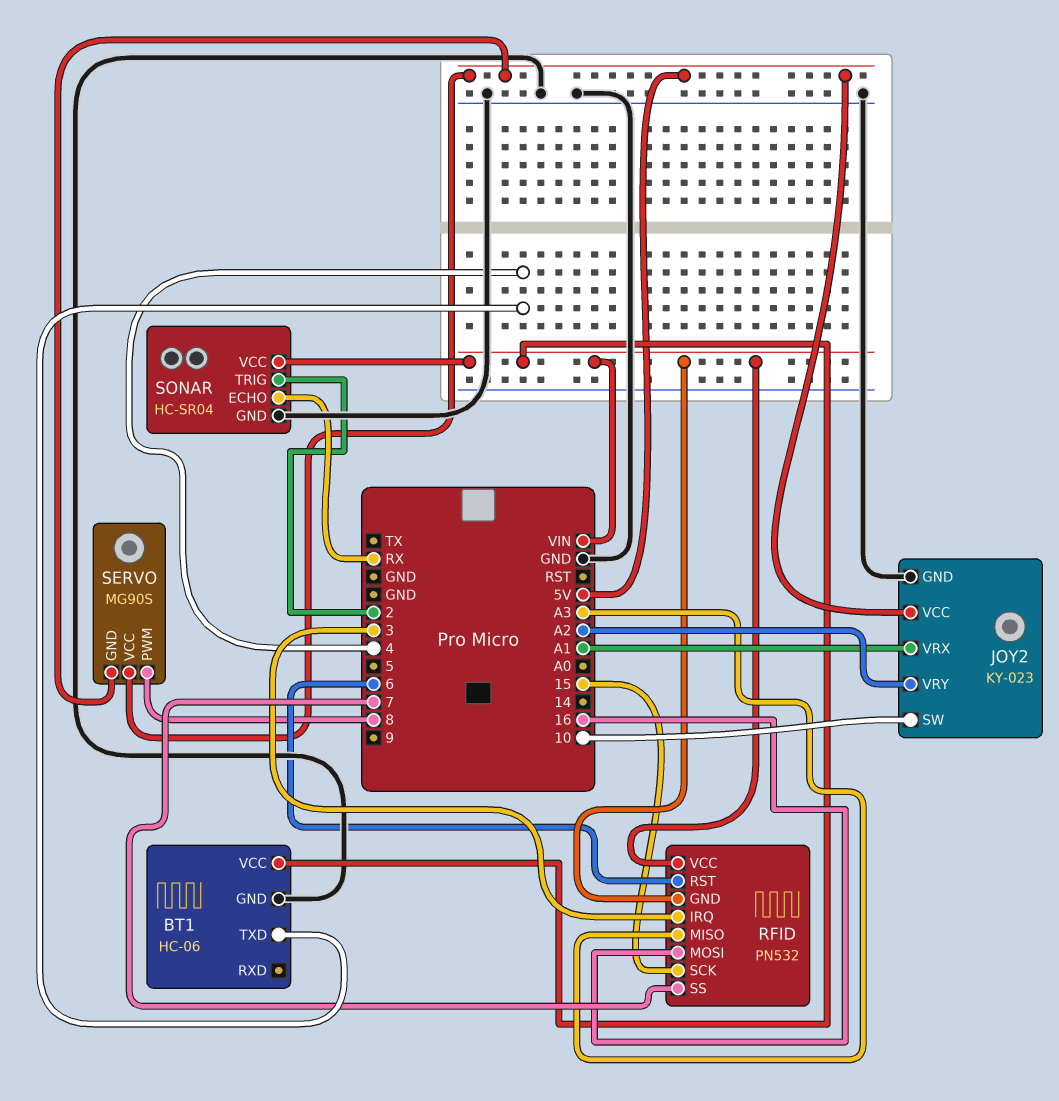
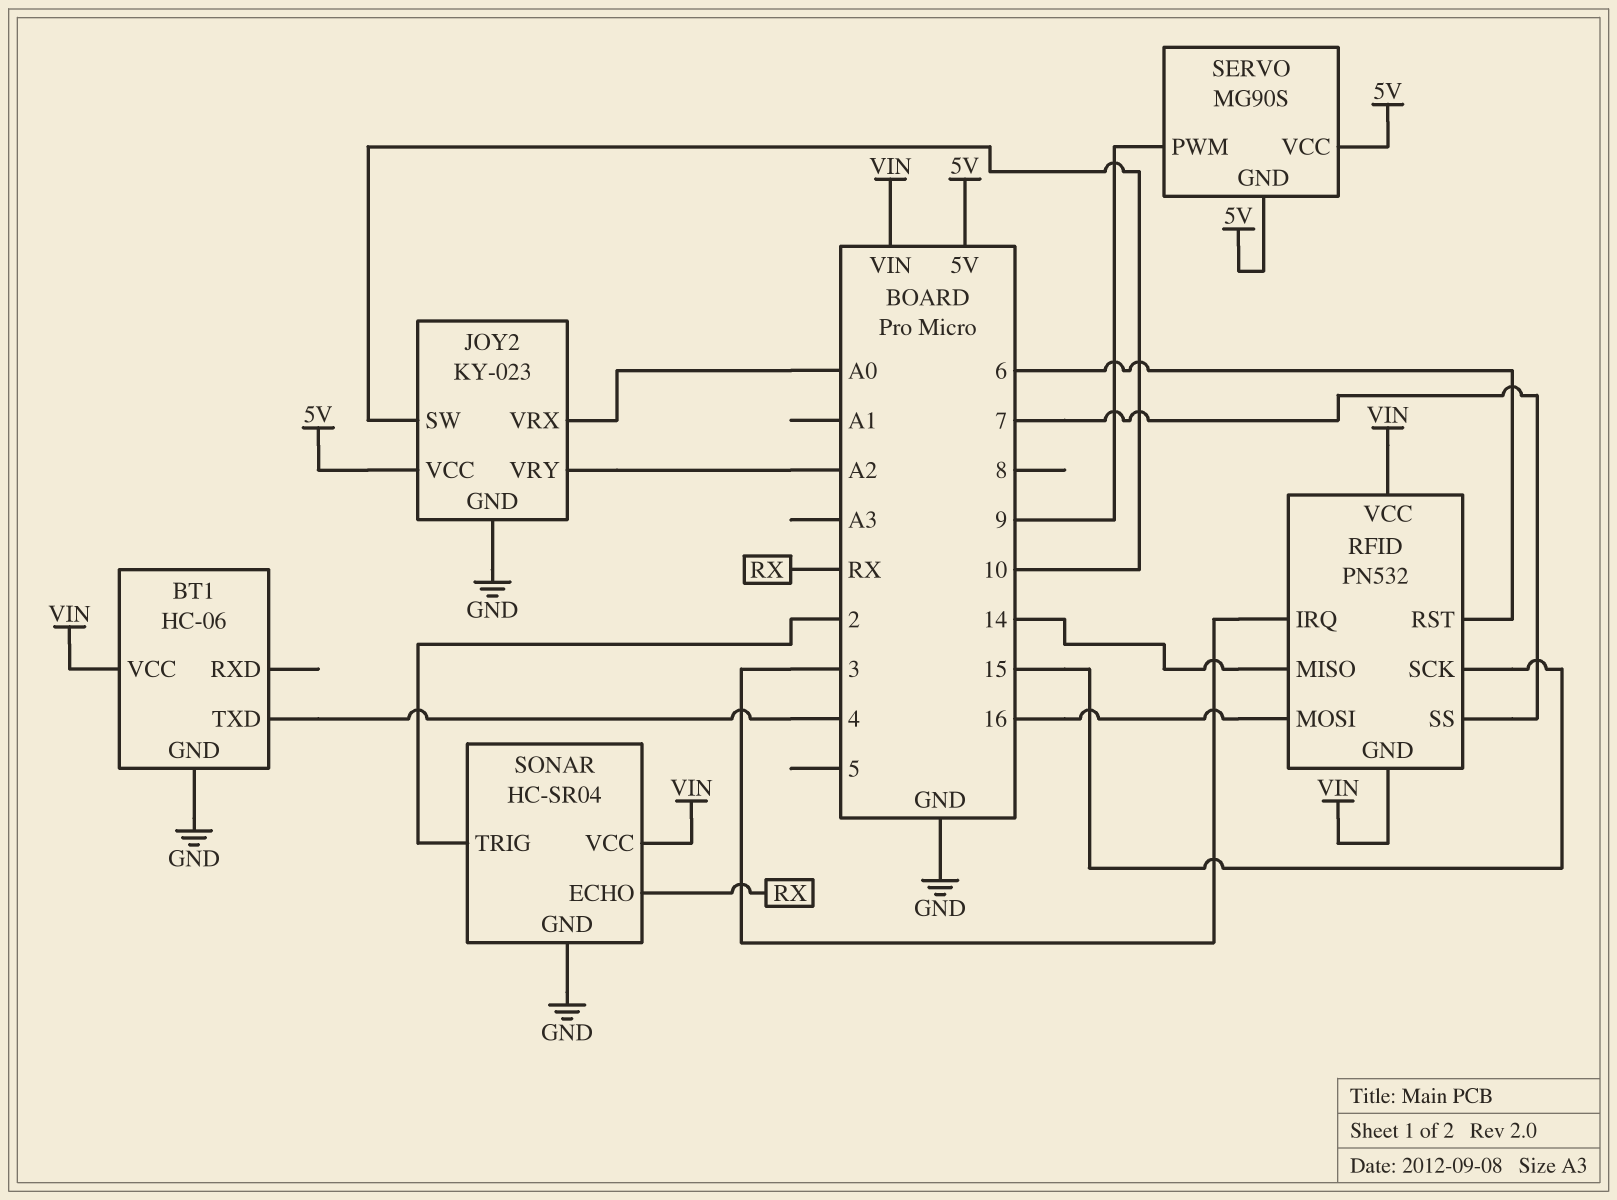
JOY2 pin VRX: A1 -> A0
RFID pin MISO: A3 -> 14
SERVO pin PWM: 8 -> 9

